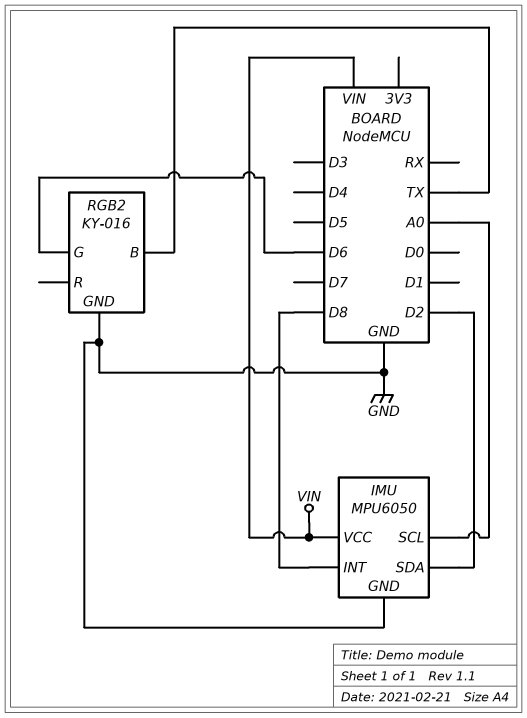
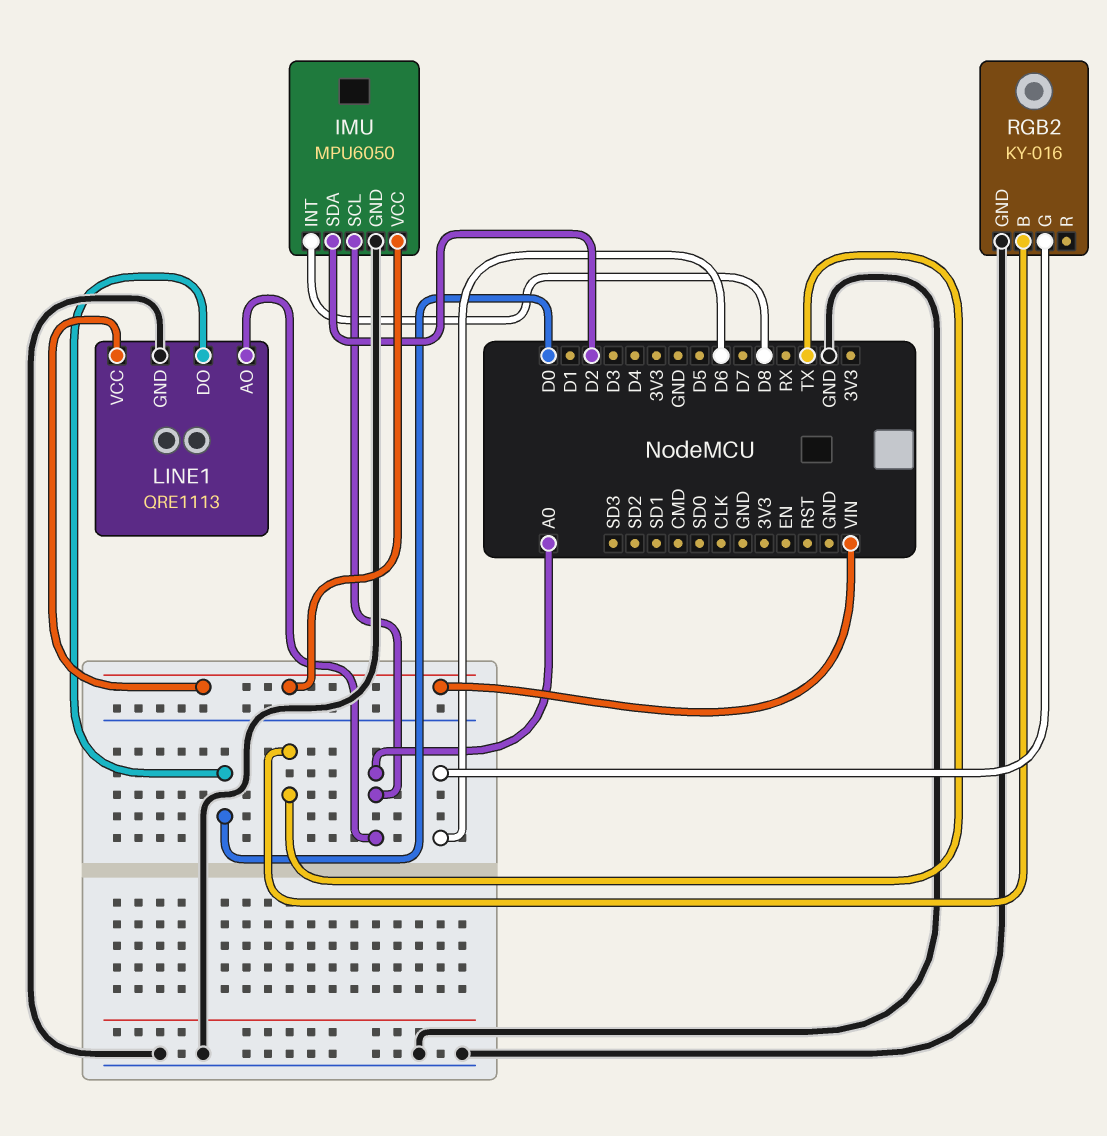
LINE1: none -> QRE1113
LINE1 pin AO: none -> A0
LINE1 pin DO: none -> D0
LINE1 pin GND: none -> GND
LINE1 pin VCC: none -> VIN

